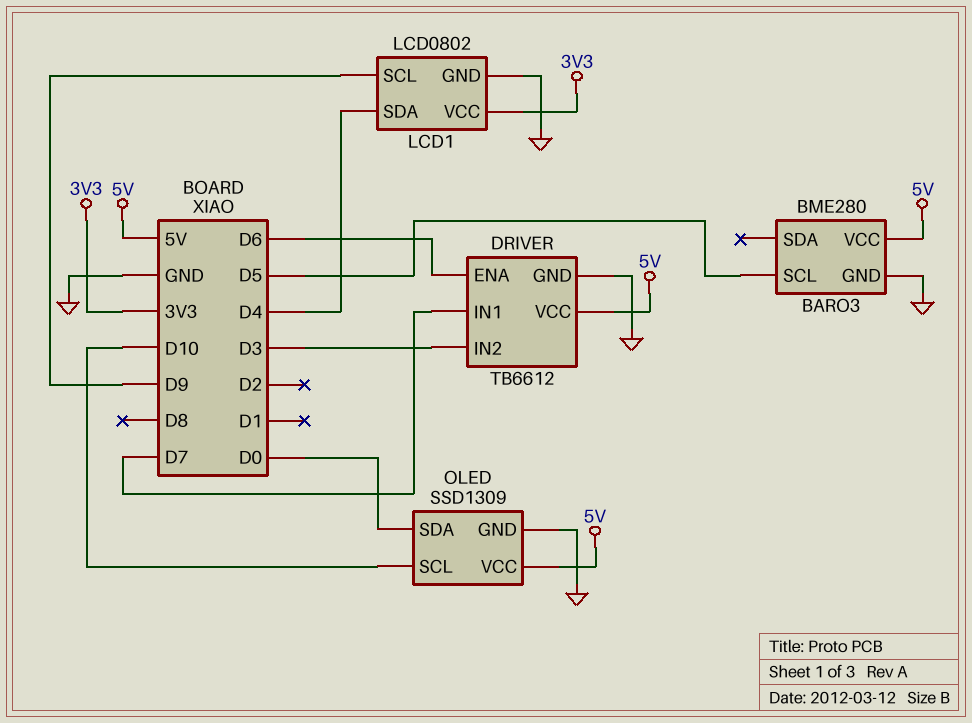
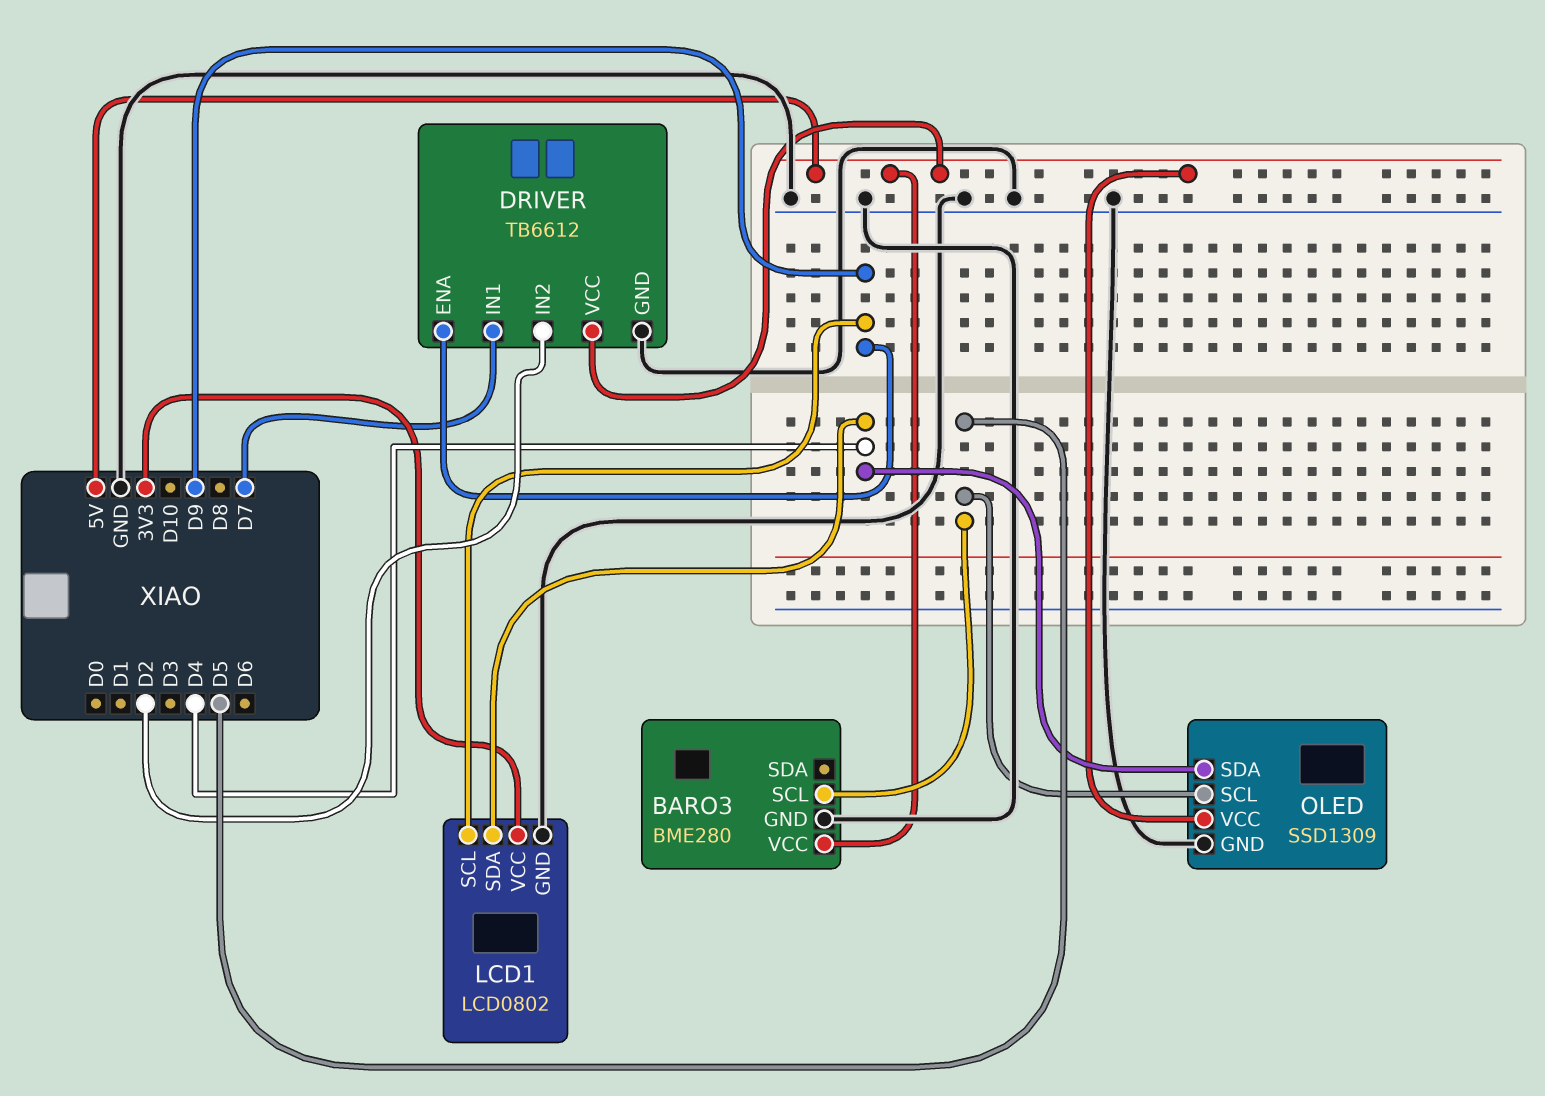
DRIVER pin ENA: D6 -> D9
DRIVER pin IN2: D3 -> D2
OLED pin SCL: D10 -> D5
OLED pin SDA: D0 -> D4

